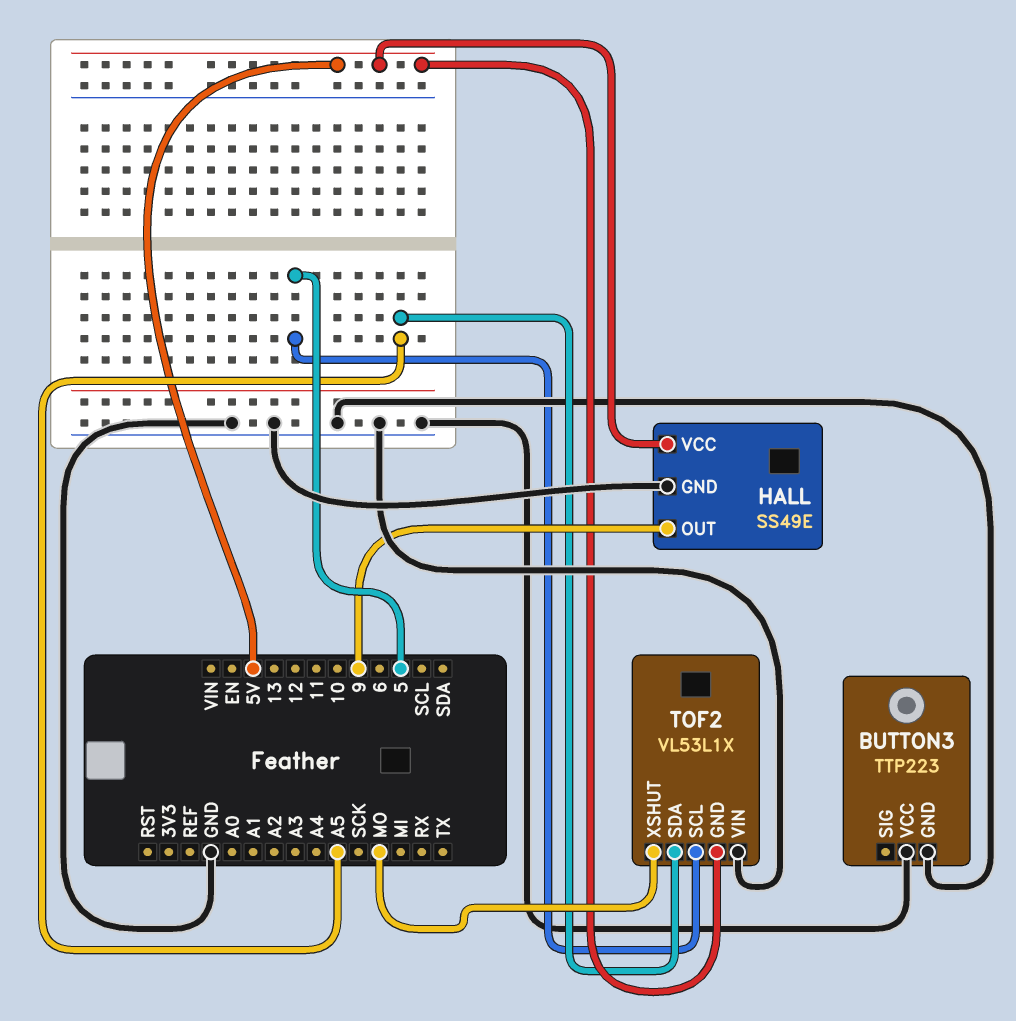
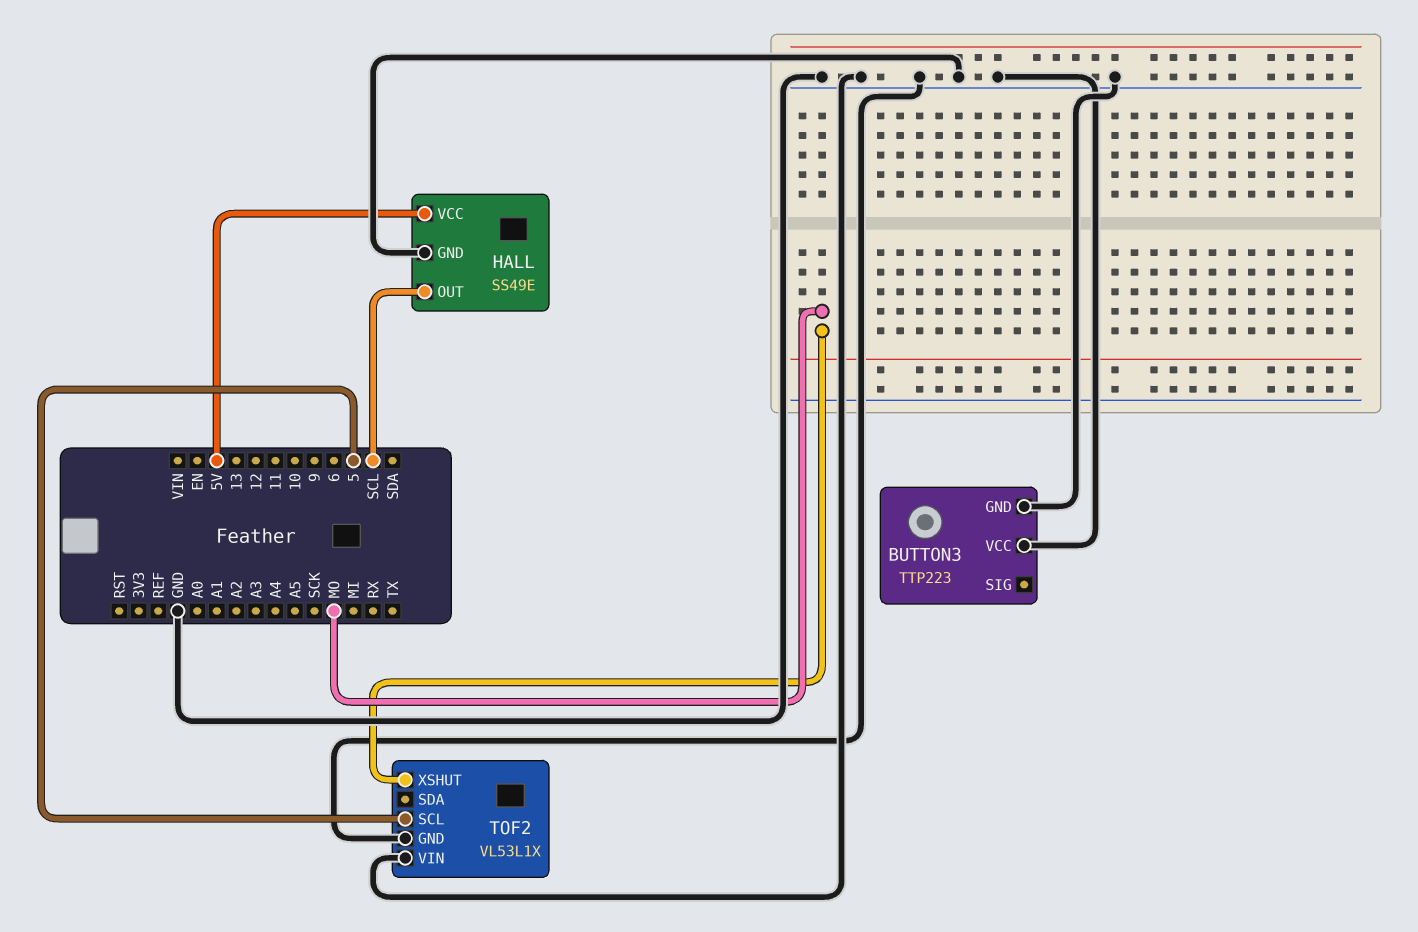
HALL pin OUT: 9 -> SCL
TOF2 pin GND: 5V -> GND
TOF2 pin SDA: A5 -> none

